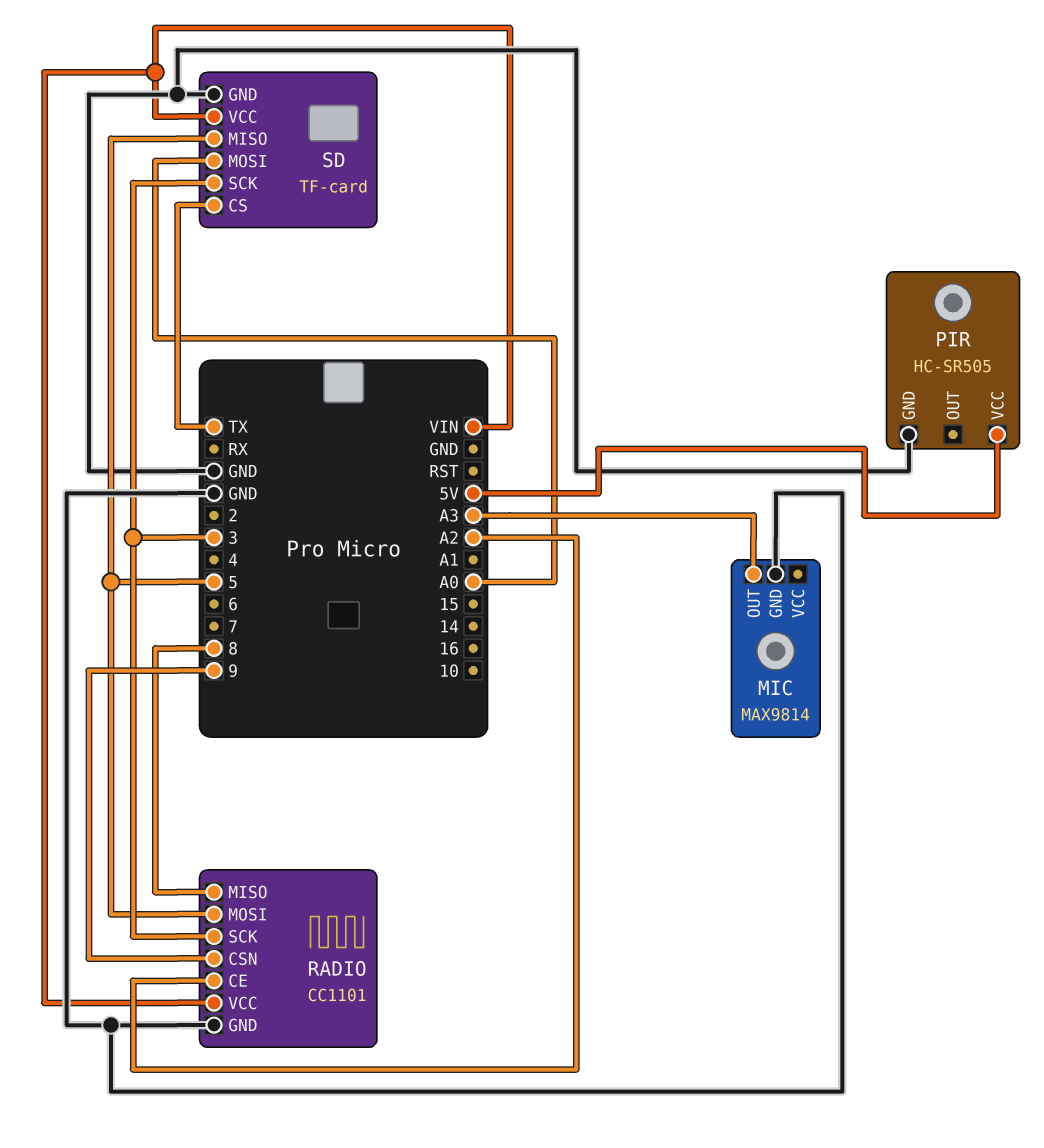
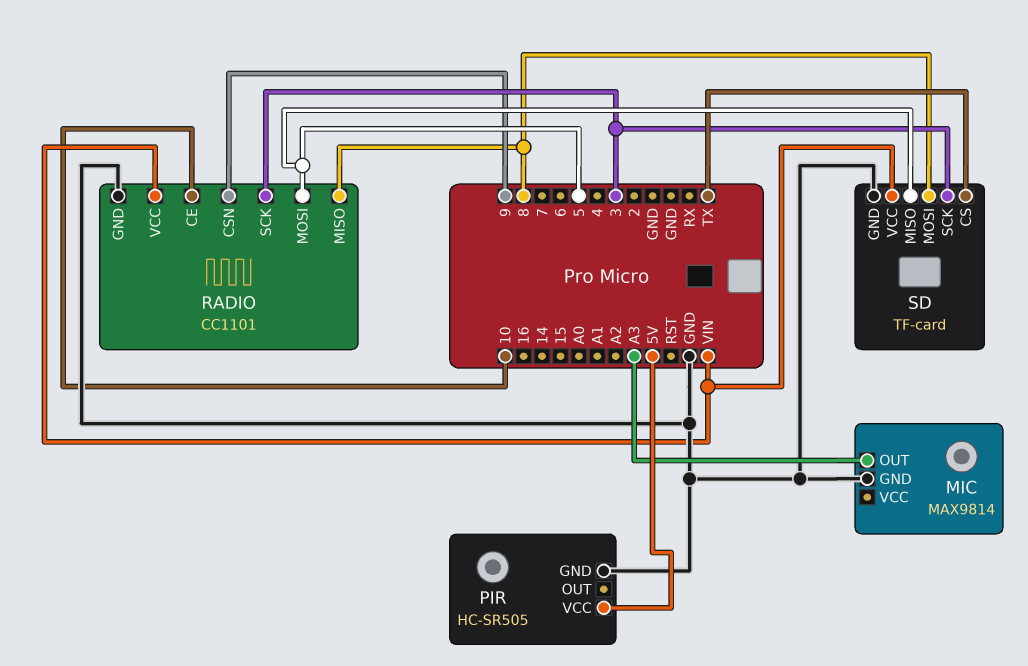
RADIO pin CE: A2 -> 10
SD pin MOSI: A0 -> 8

